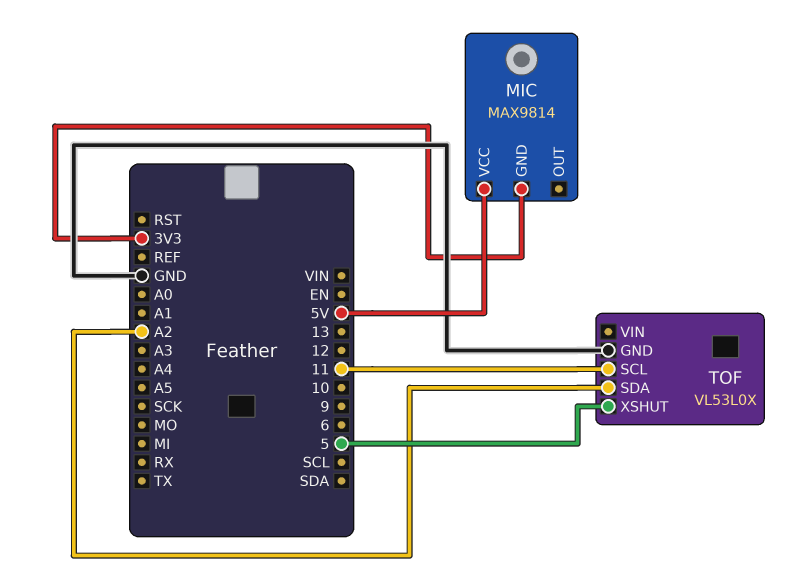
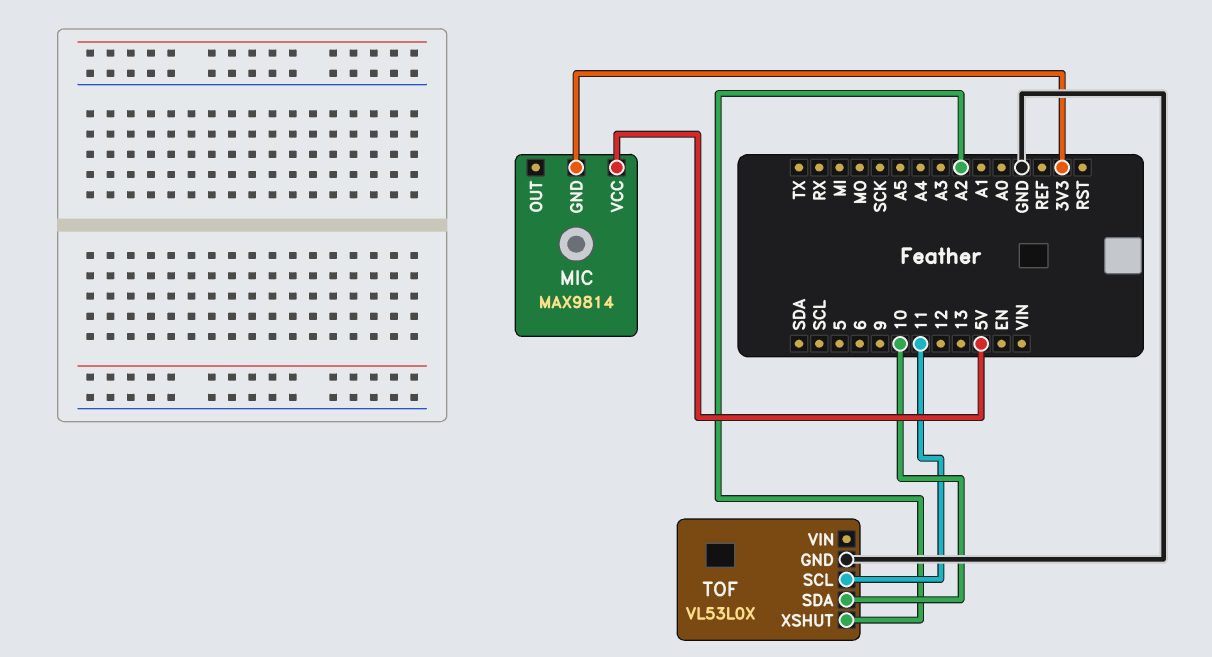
TOF pin SDA: A2 -> 10
TOF pin XSHUT: 5 -> A2

